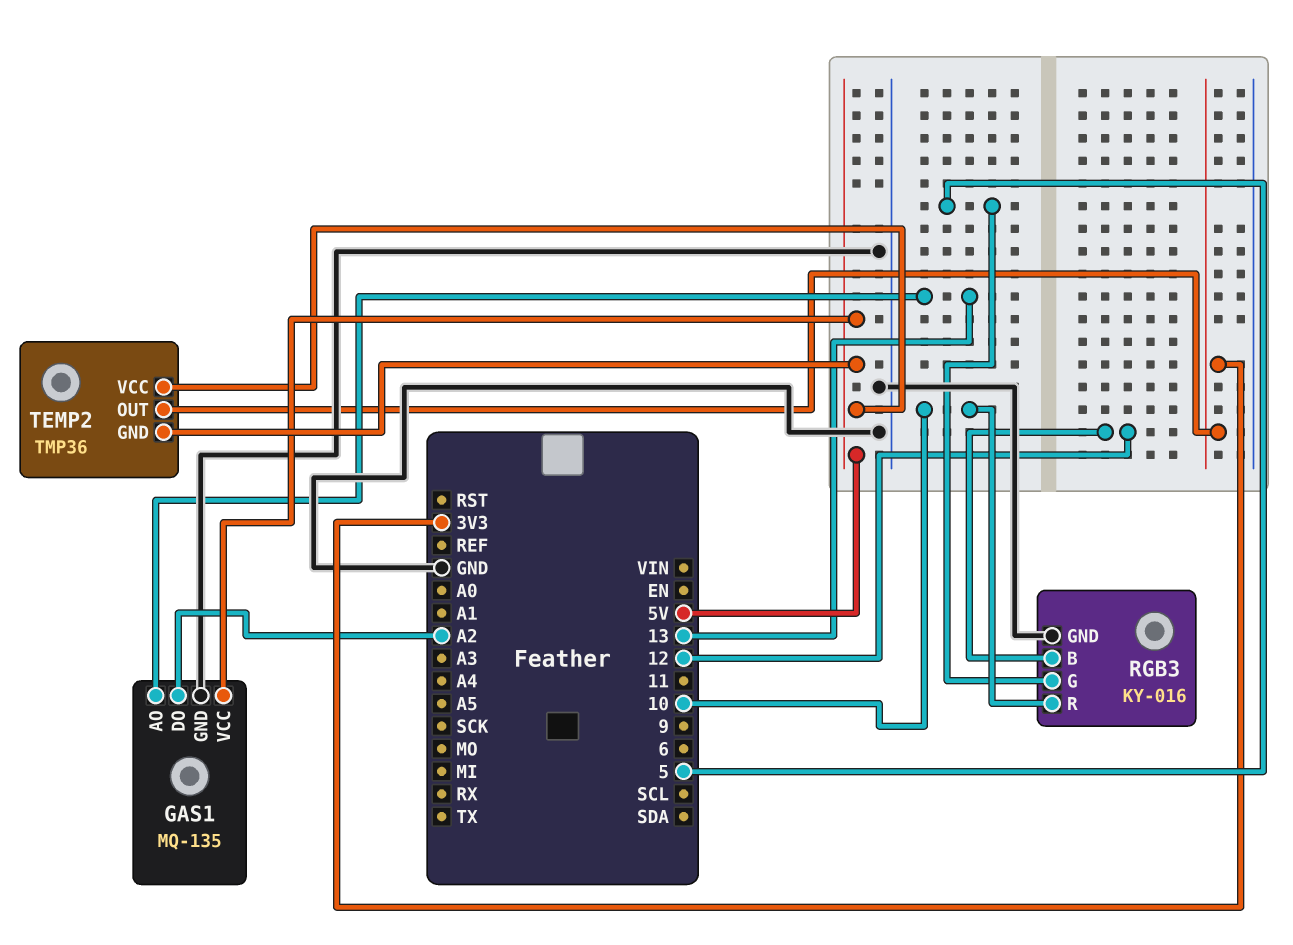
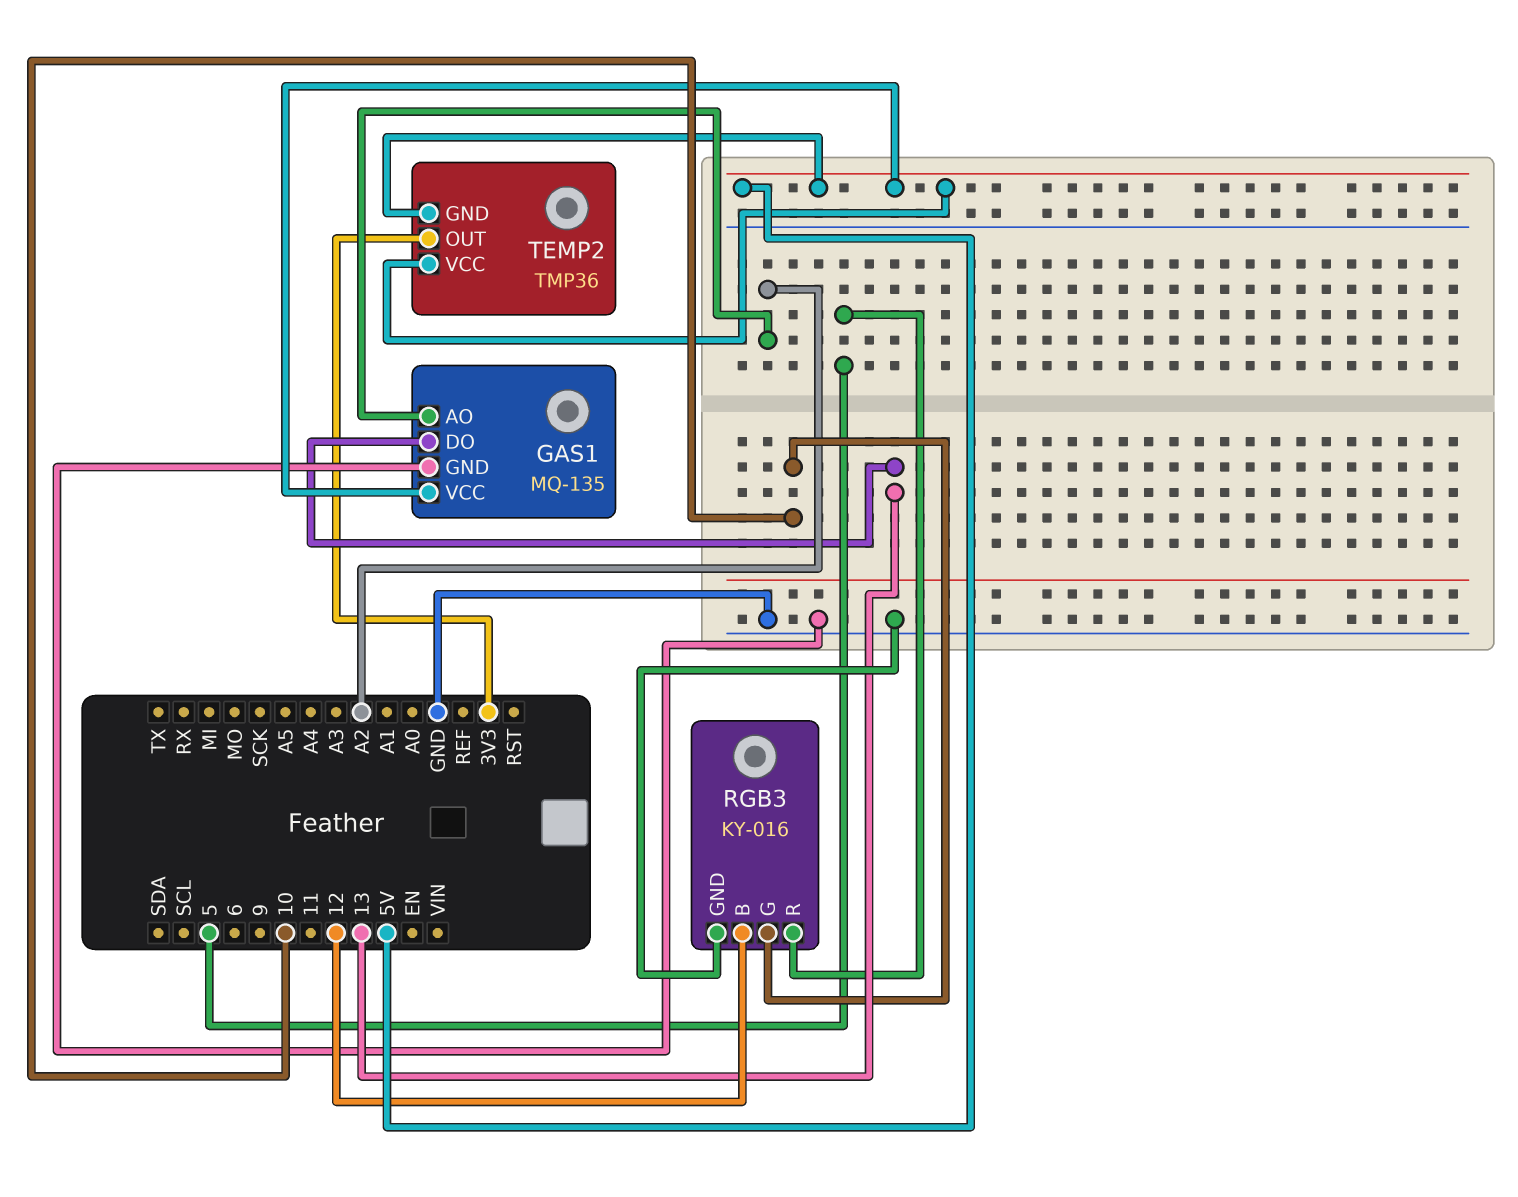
GAS1 pin AO: 13 -> A2
GAS1 pin DO: A2 -> 13
RGB3 pin G: 5 -> 10
RGB3 pin R: 10 -> 5

